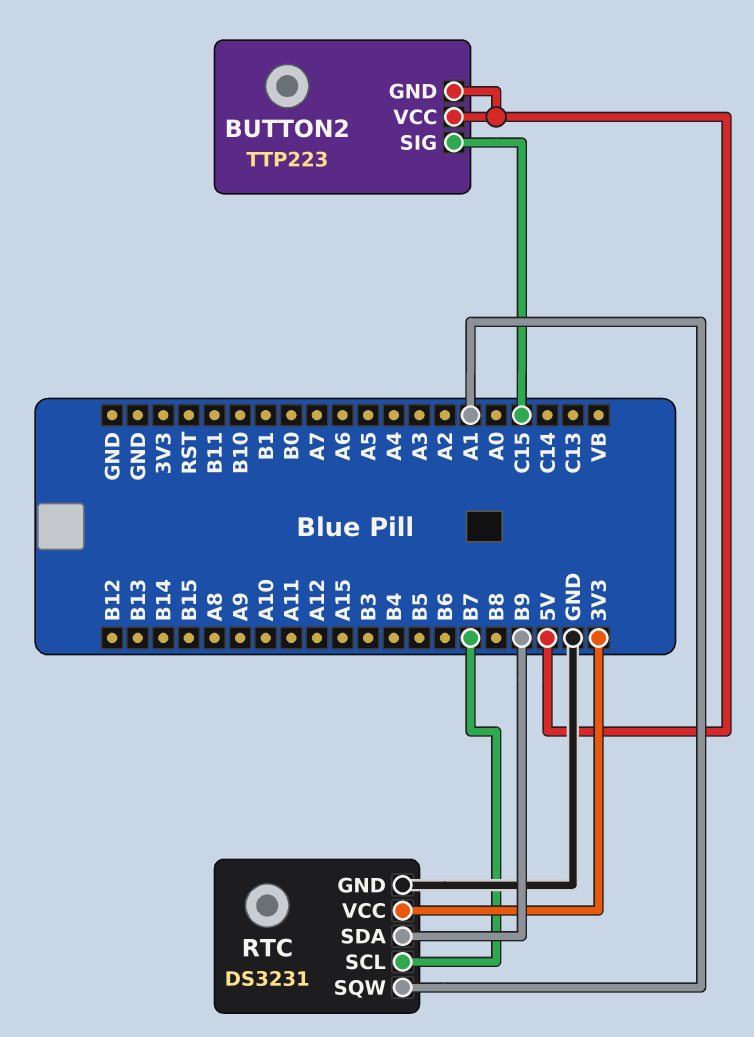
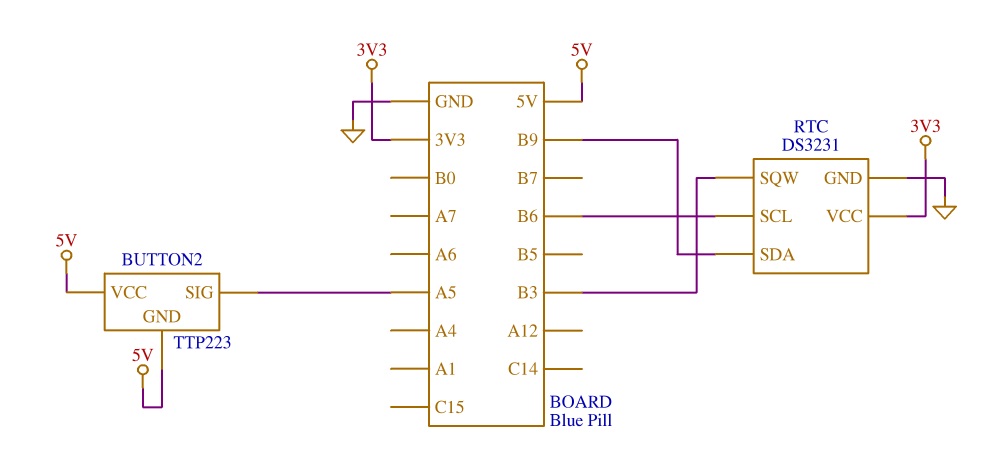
BUTTON2 pin SIG: C15 -> A5
RTC pin SCL: B7 -> B6
RTC pin SQW: A1 -> B3

